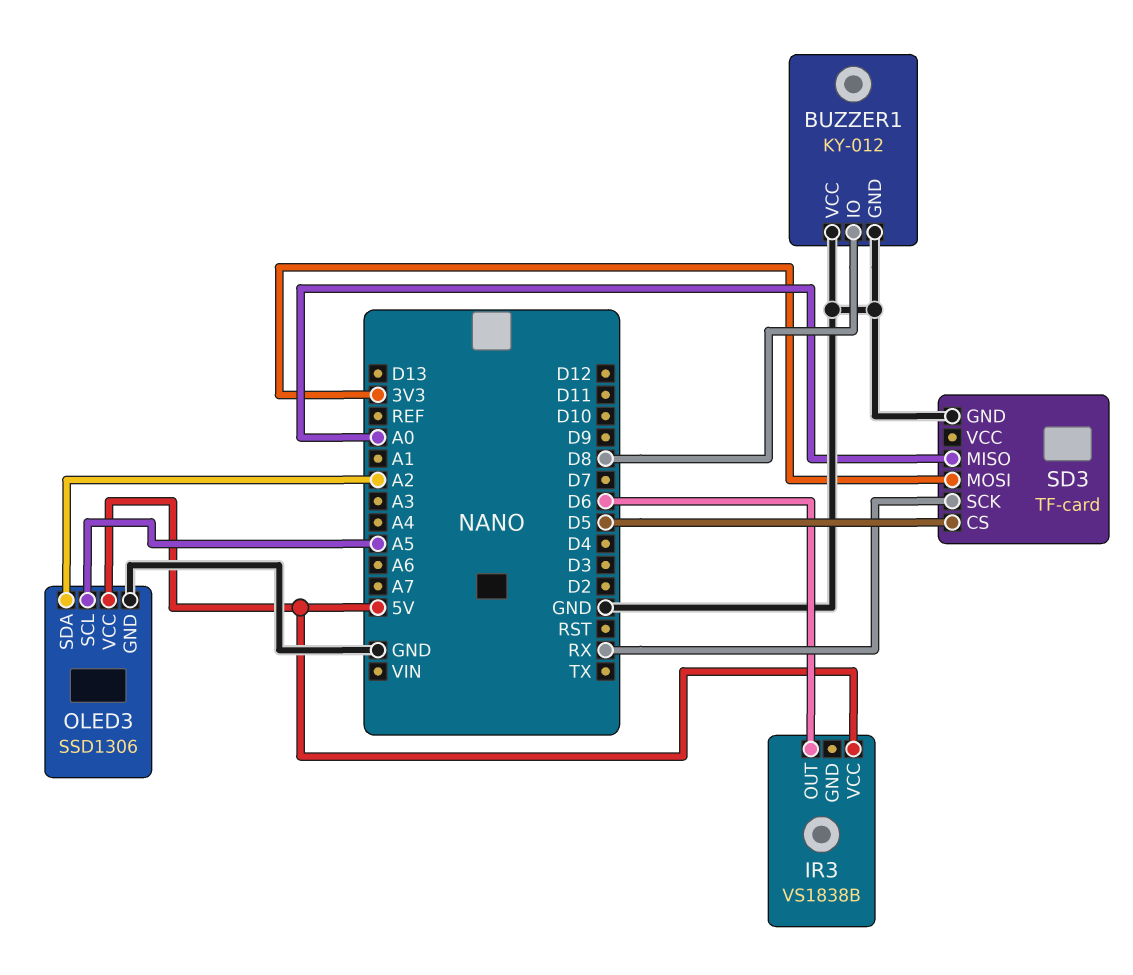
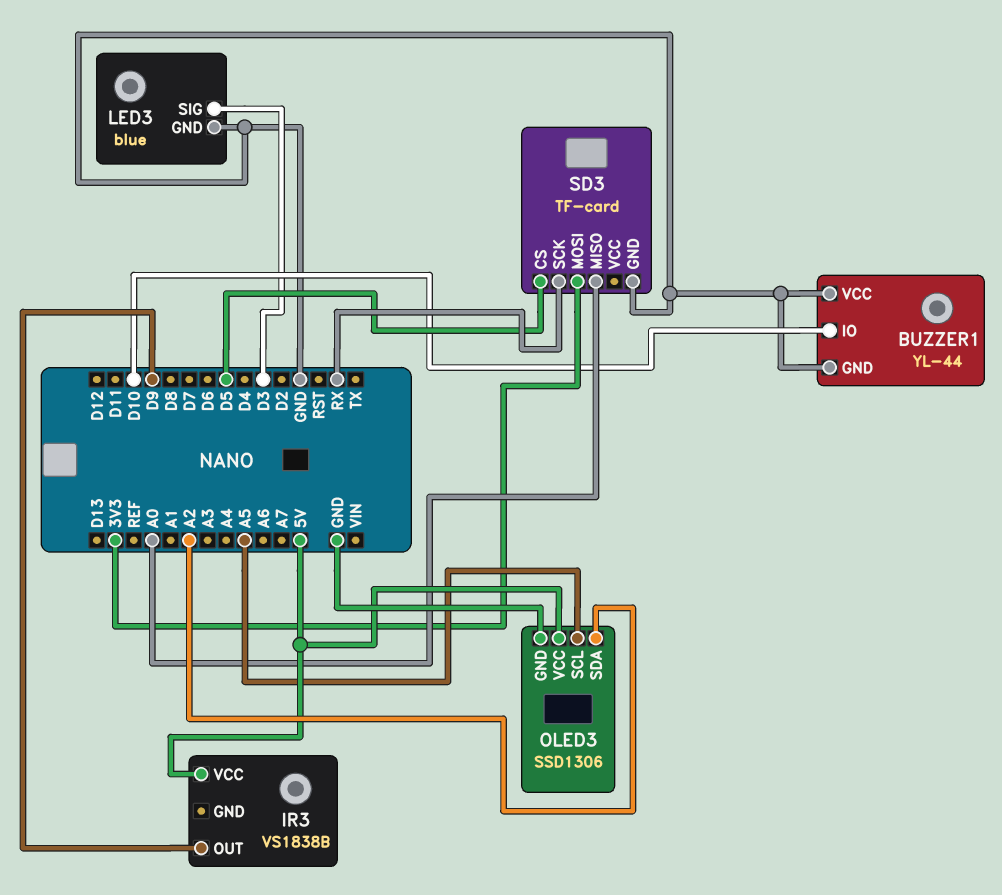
BUZZER1: KY-012 -> YL-44
BUZZER1 pin IO: D8 -> D10
IR3 pin OUT: D6 -> D9
LED3: none -> blue
LED3 pin GND: none -> GND
LED3 pin SIG: none -> D3

